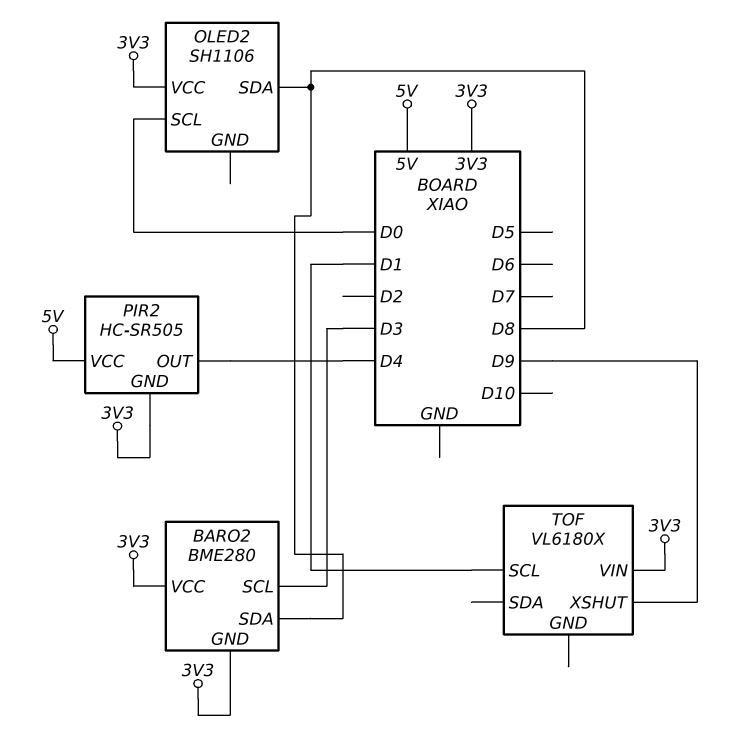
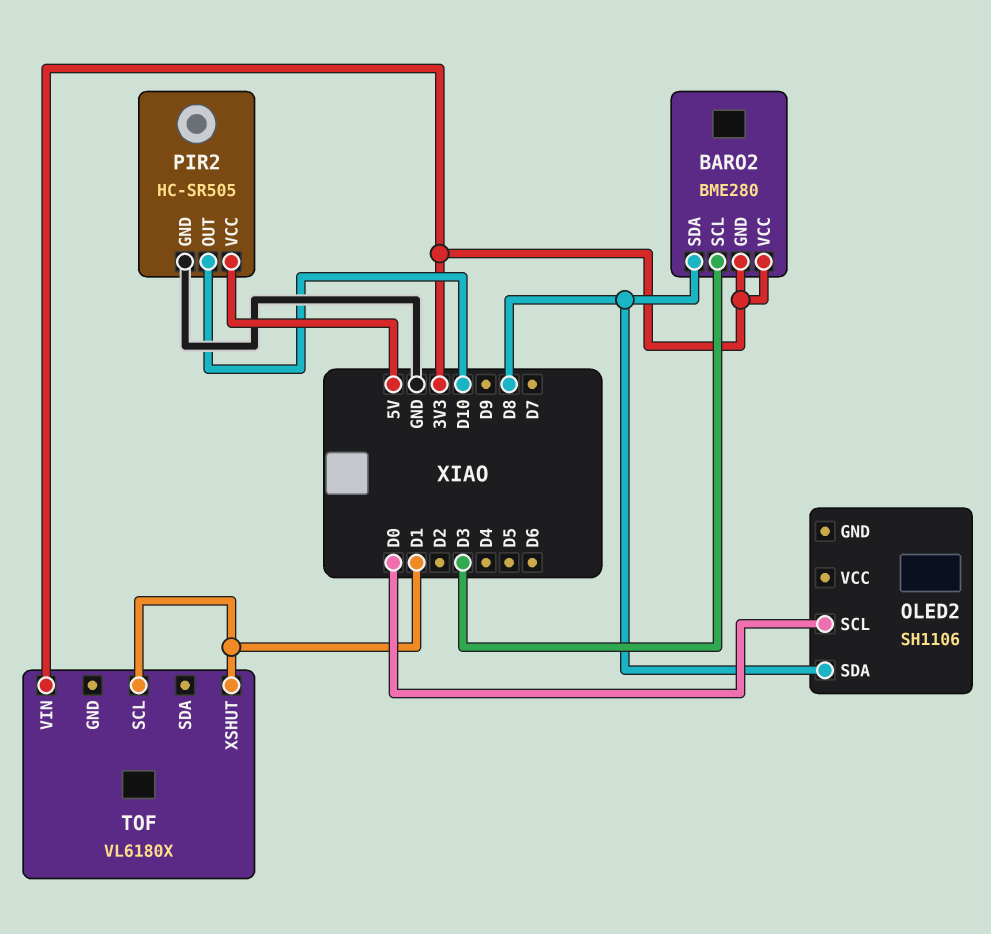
OLED2 pin VCC: 3V3 -> none
PIR2 pin GND: 3V3 -> GND
PIR2 pin OUT: D4 -> D10
TOF pin XSHUT: D9 -> D1

